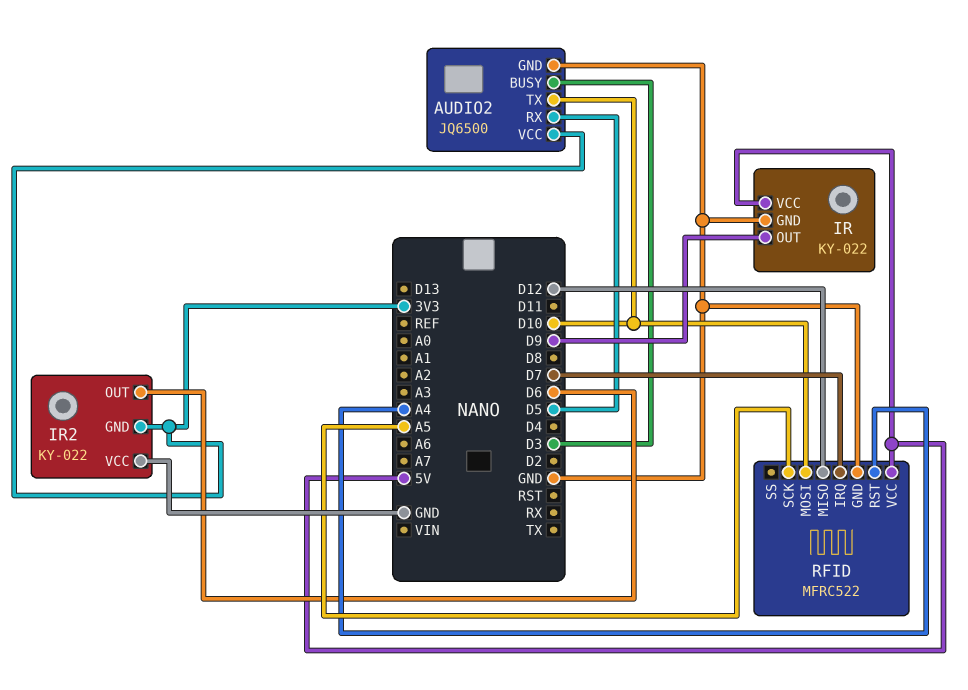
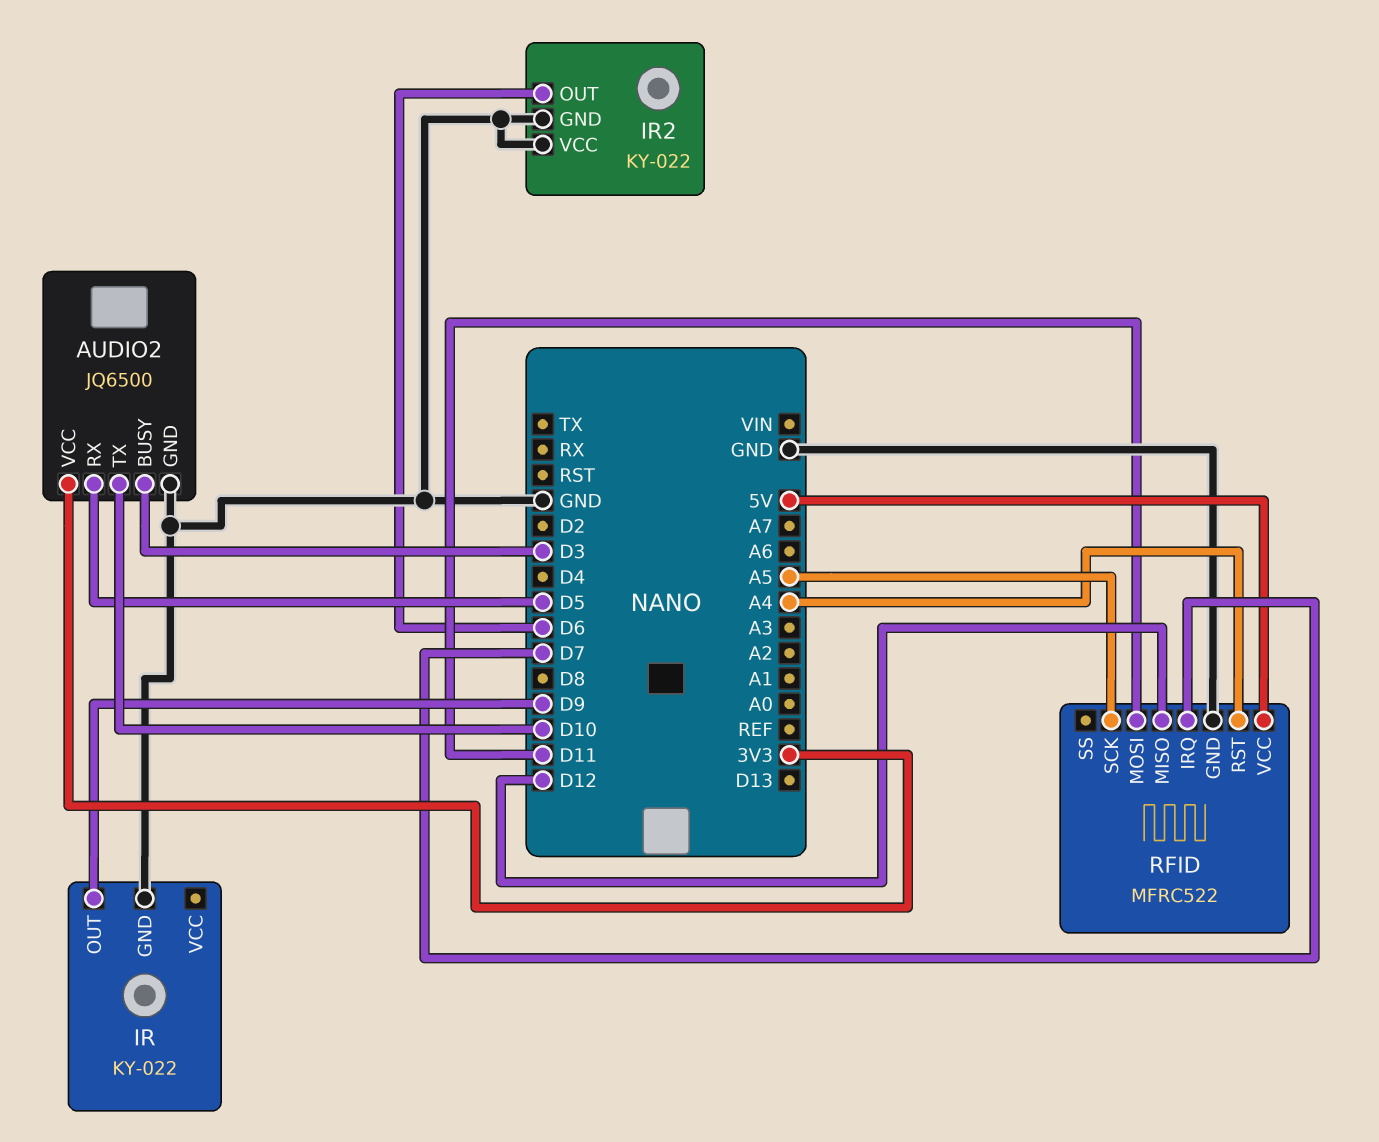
IR pin VCC: 5V -> none
IR2 pin GND: 3V3 -> GND
RFID pin MOSI: D10 -> D11

